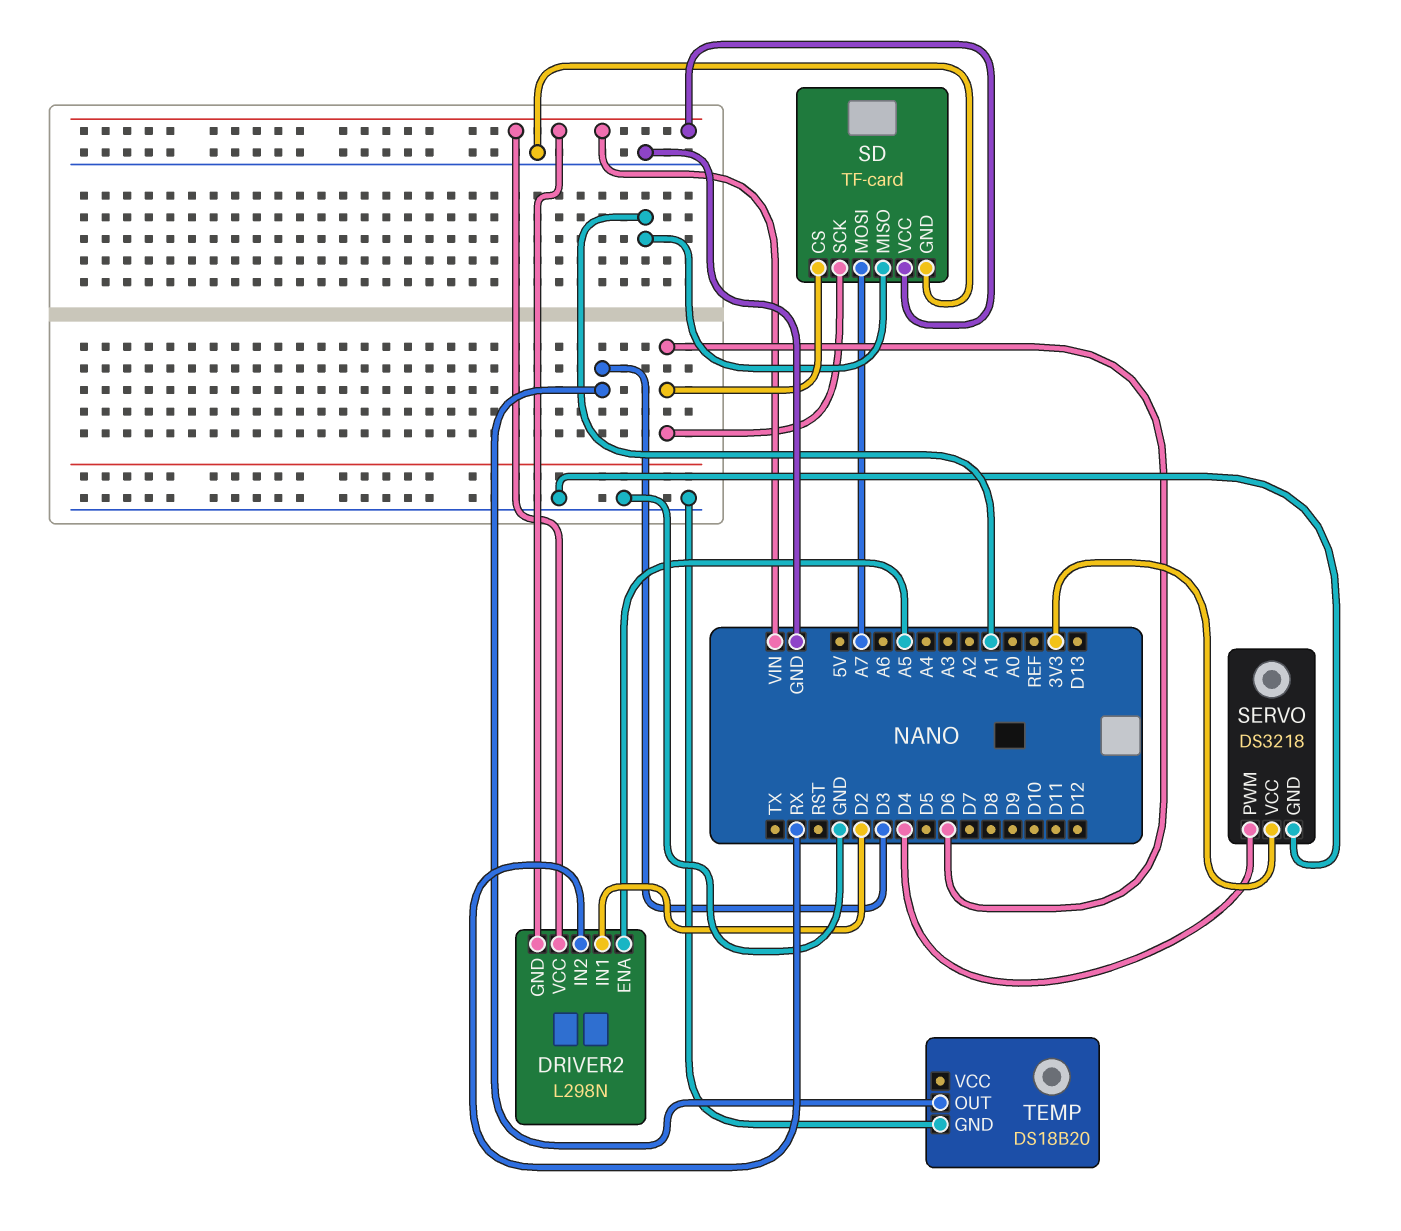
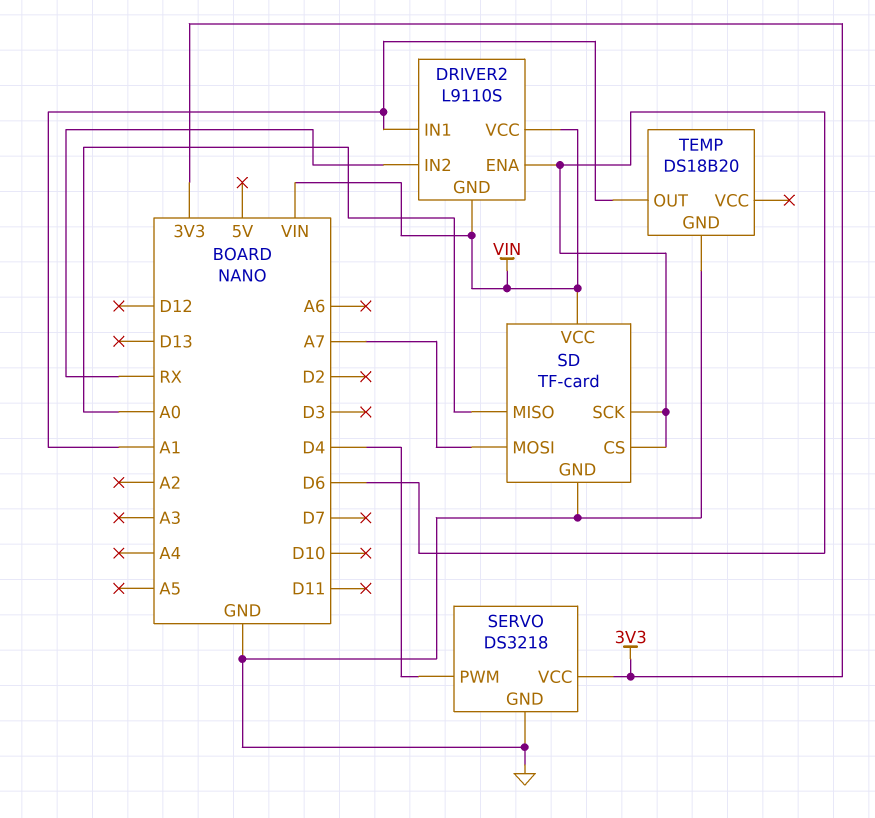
DRIVER2: L298N -> L9110S
DRIVER2 pin ENA: A5 -> D6
DRIVER2 pin IN1: D2 -> A1
SD pin MISO: A1 -> A0
TEMP pin OUT: D3 -> A1

